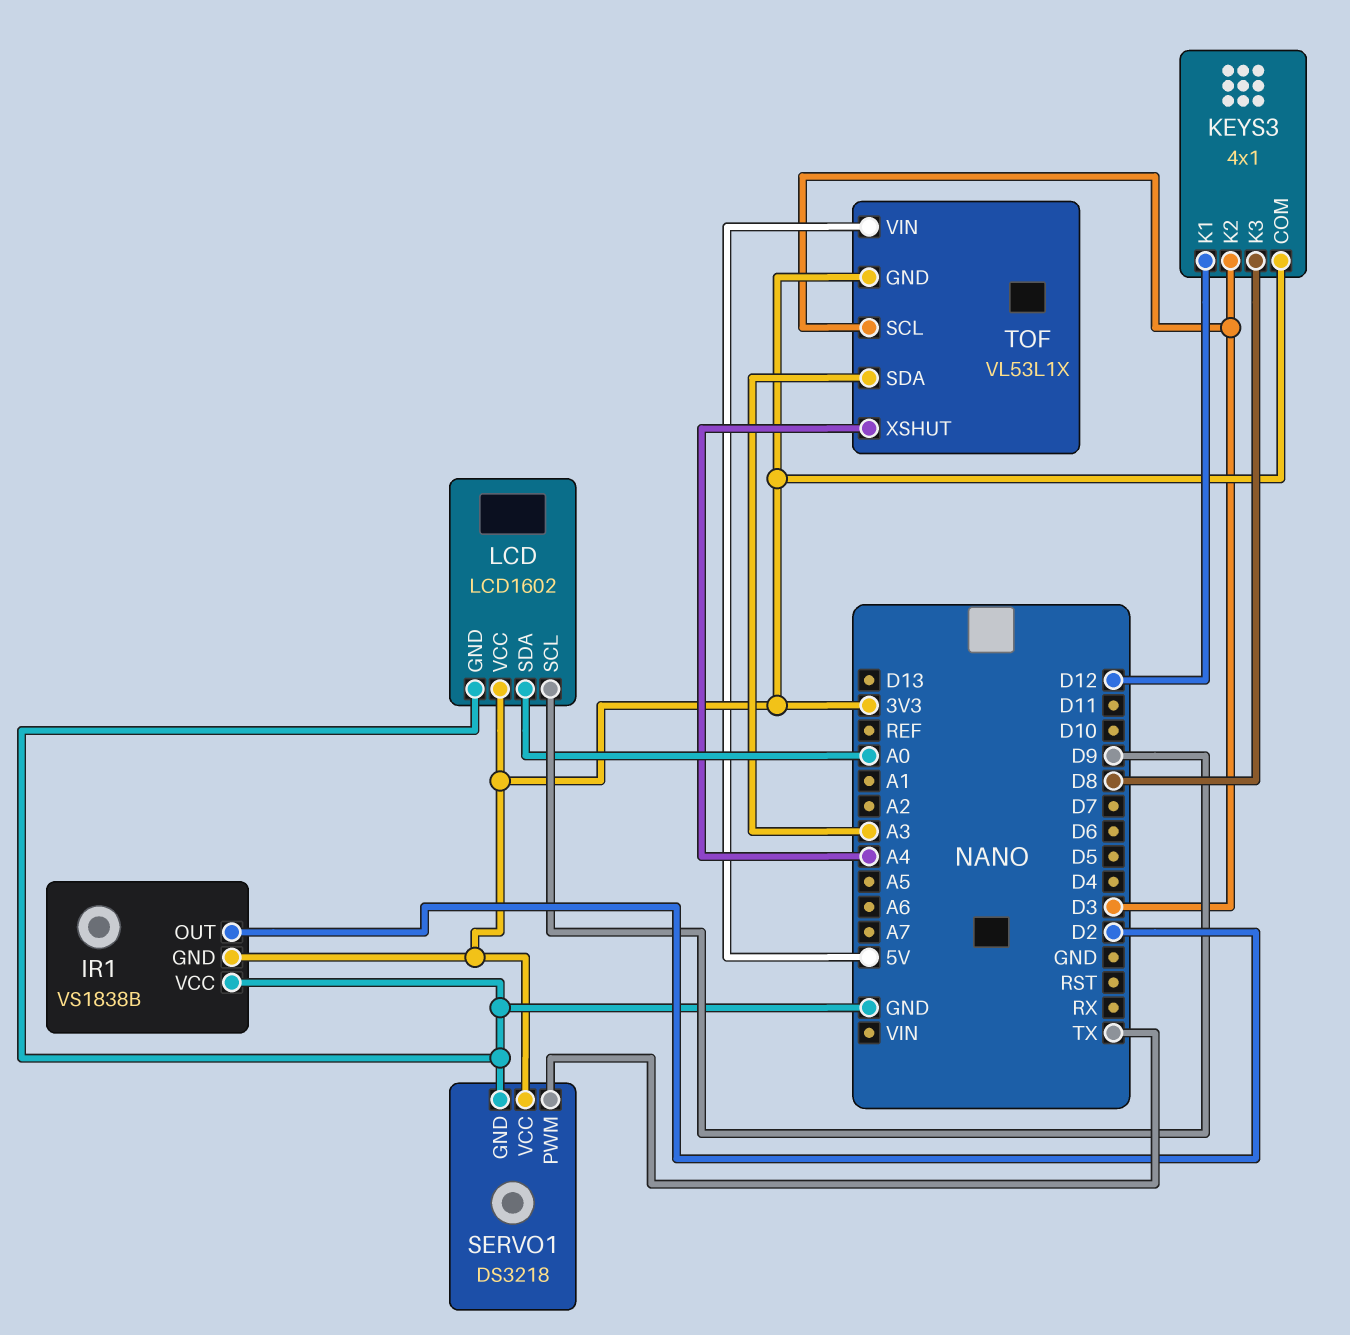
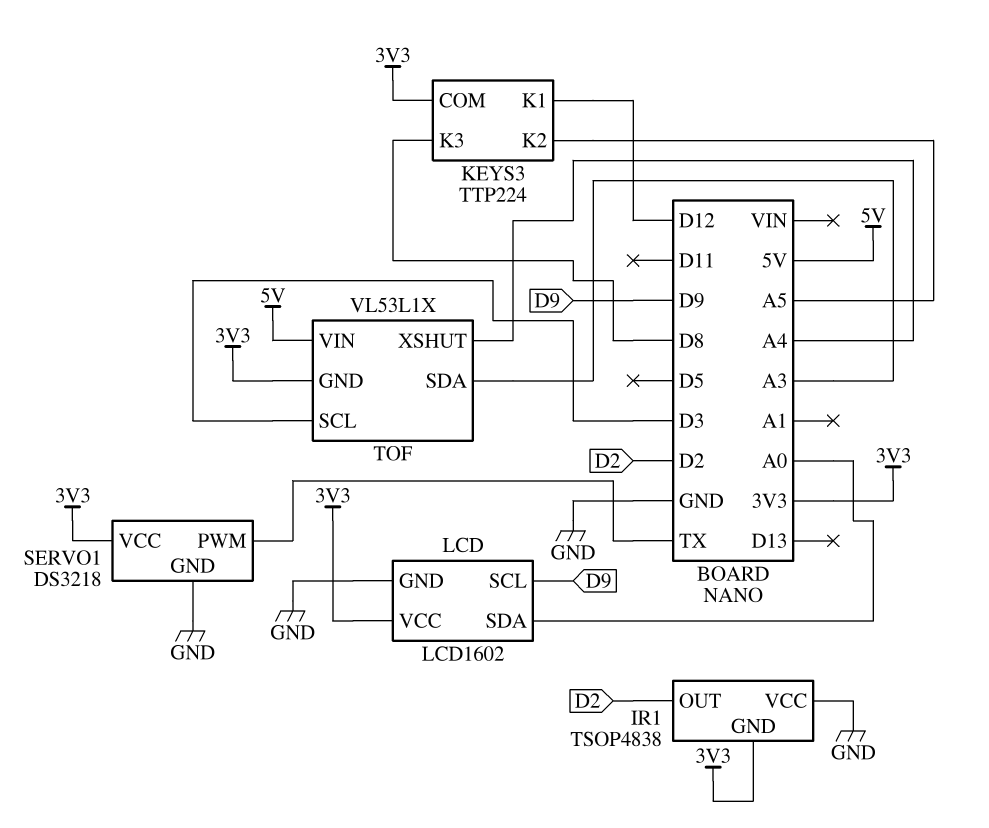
IR1: VS1838B -> TSOP4838
KEYS3: 4x1 -> TTP224
KEYS3 pin K2: D3 -> A5

